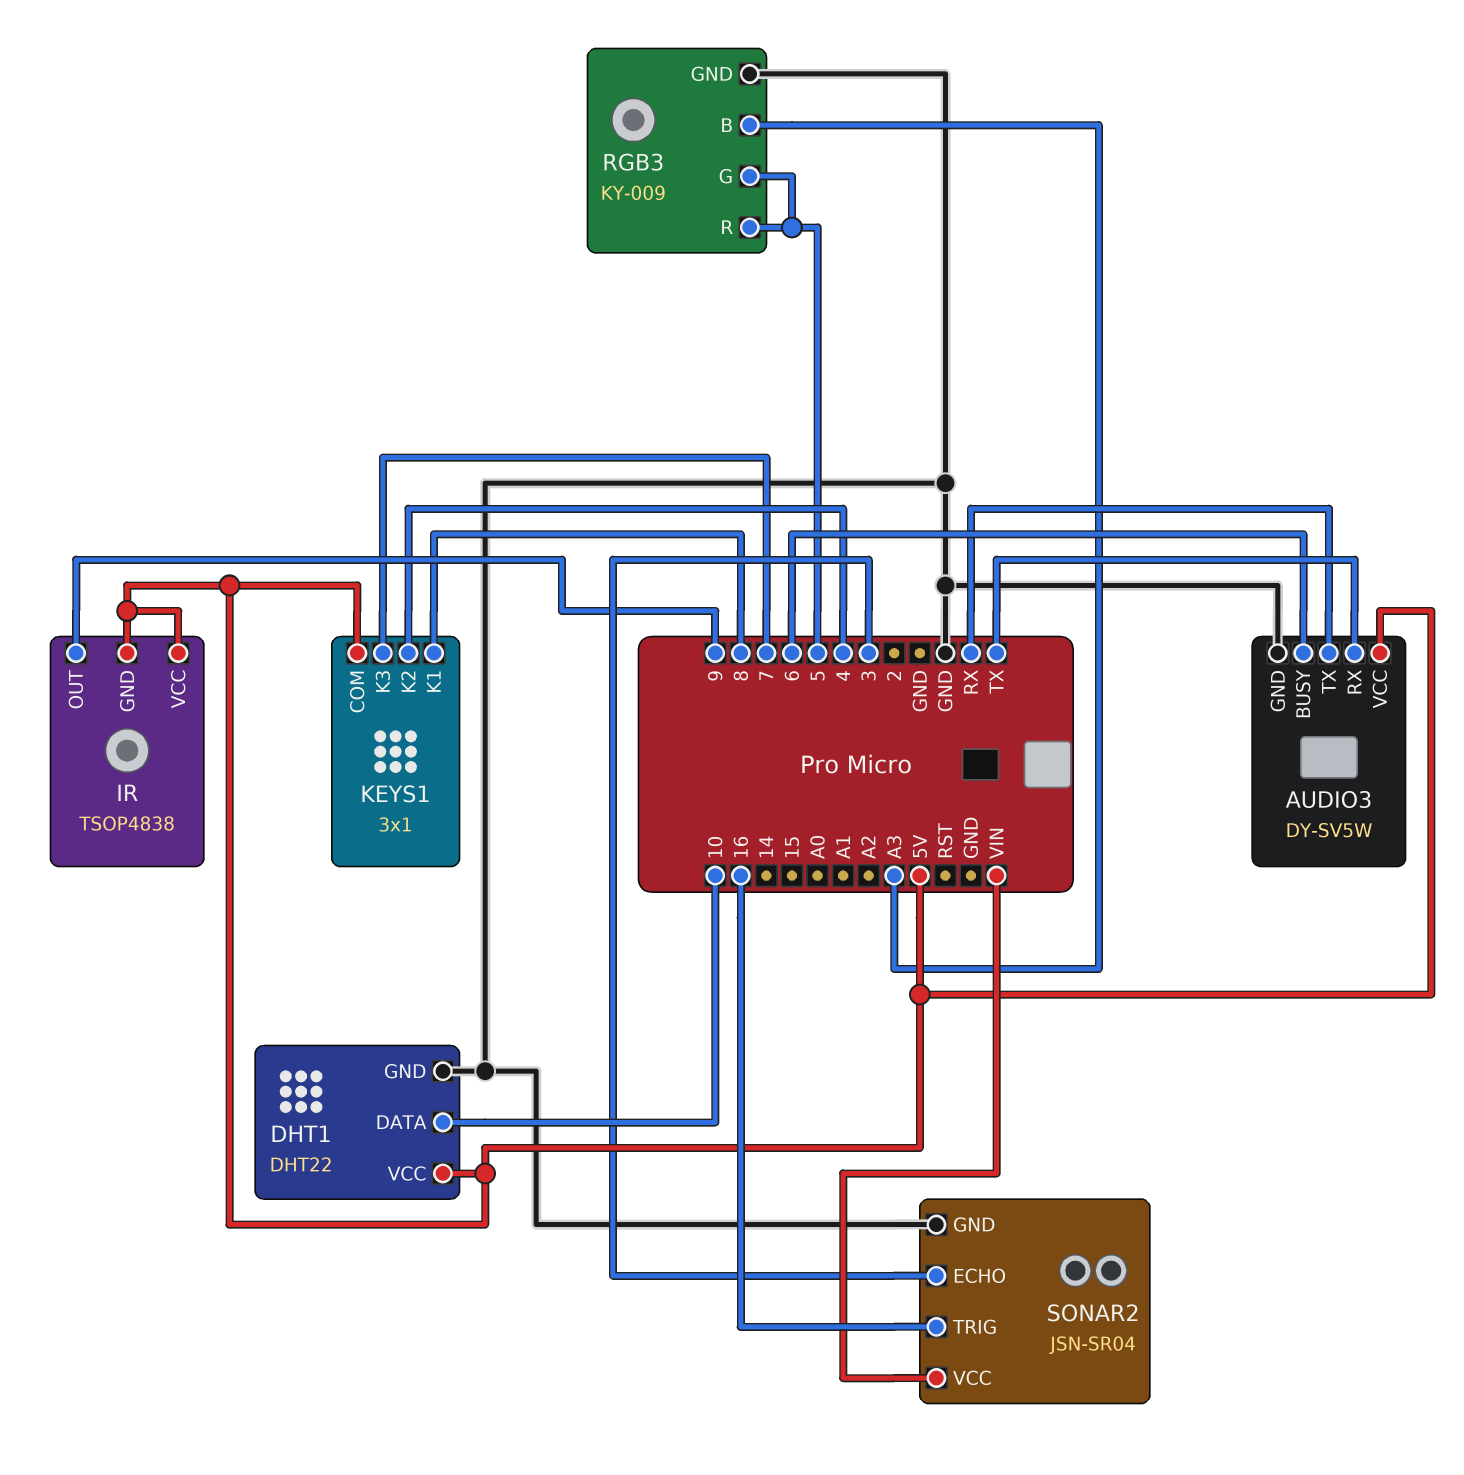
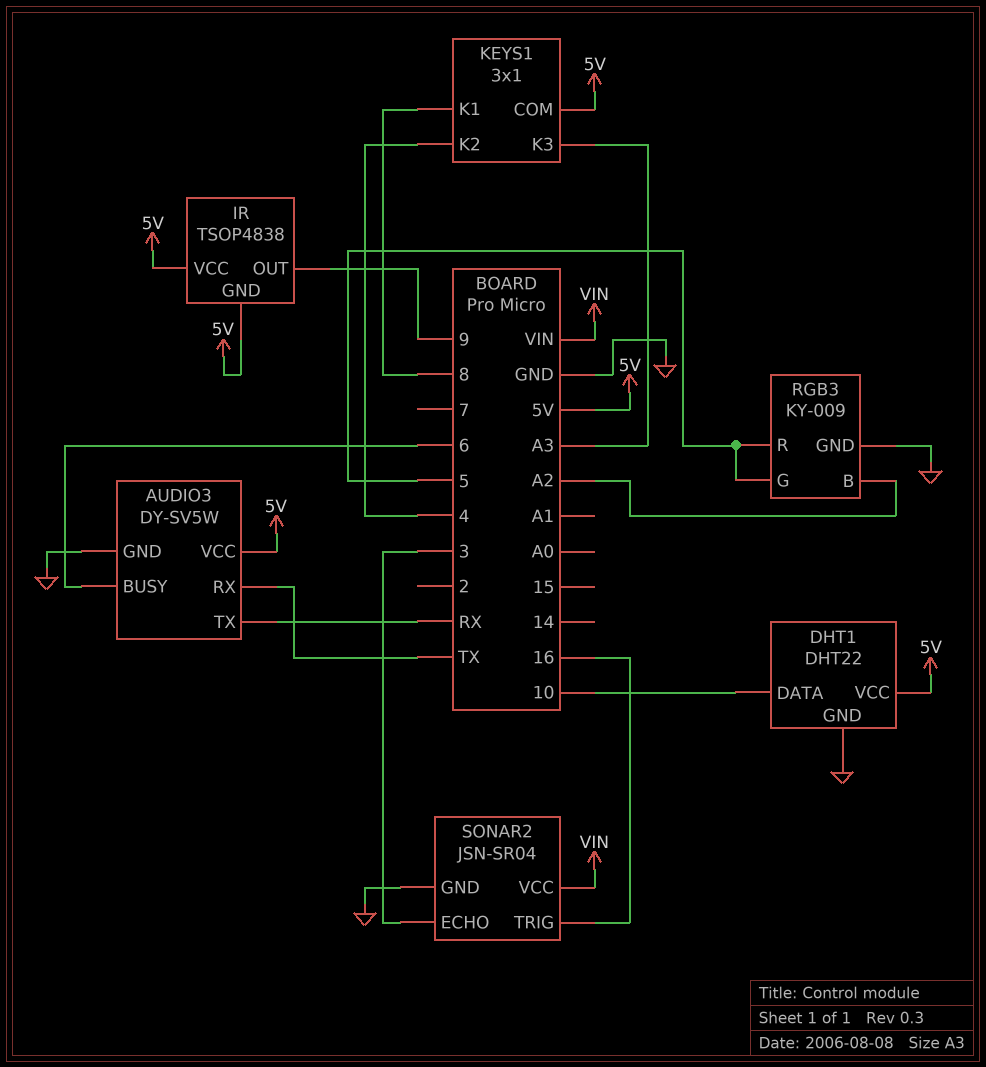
KEYS1 pin K3: 7 -> A3
RGB3 pin B: A3 -> A2

